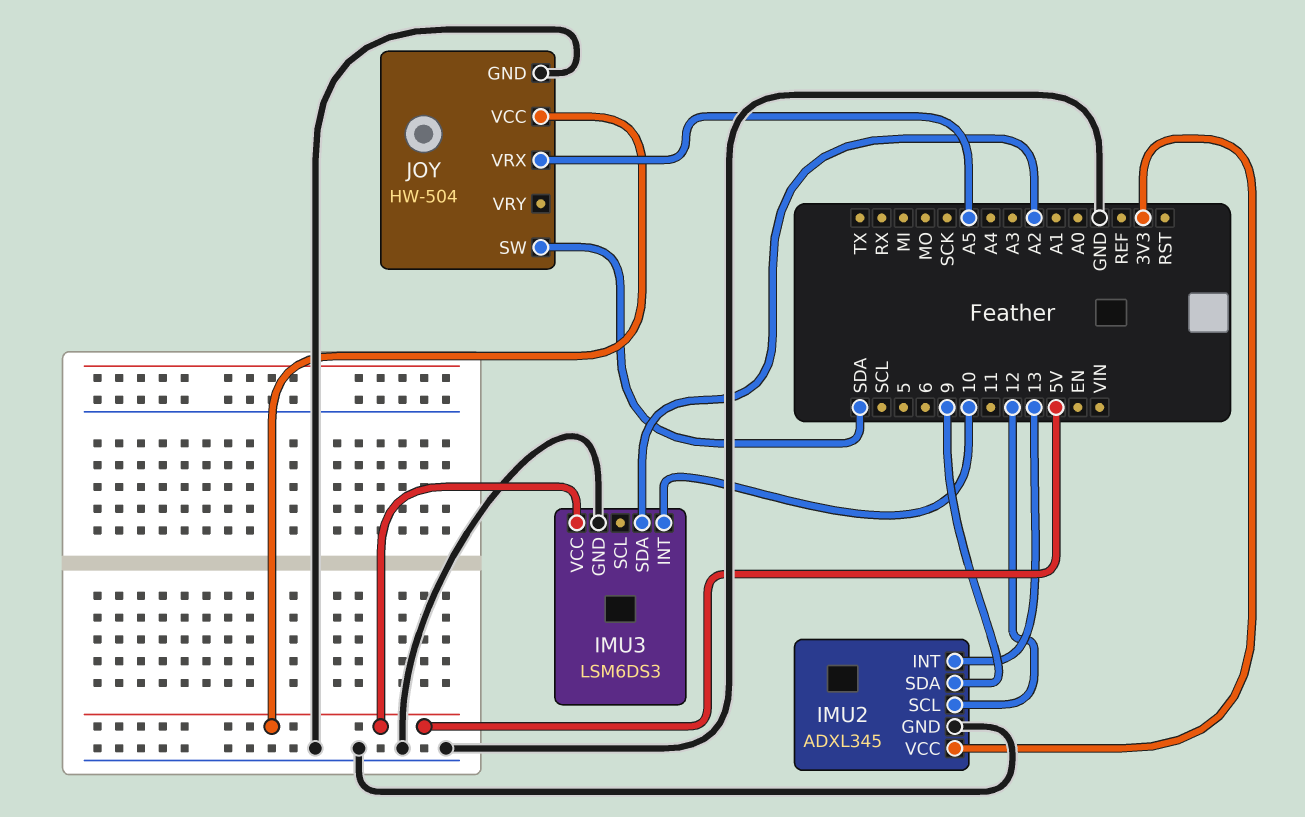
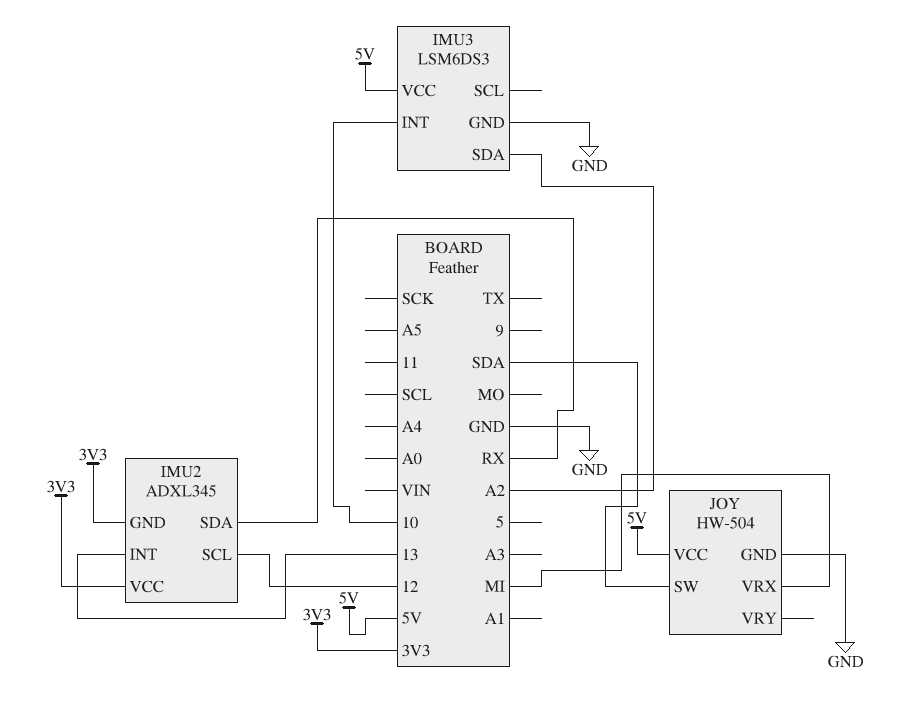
IMU2 pin GND: GND -> 3V3
IMU2 pin SDA: 9 -> RX
JOY pin VRX: A5 -> MI

